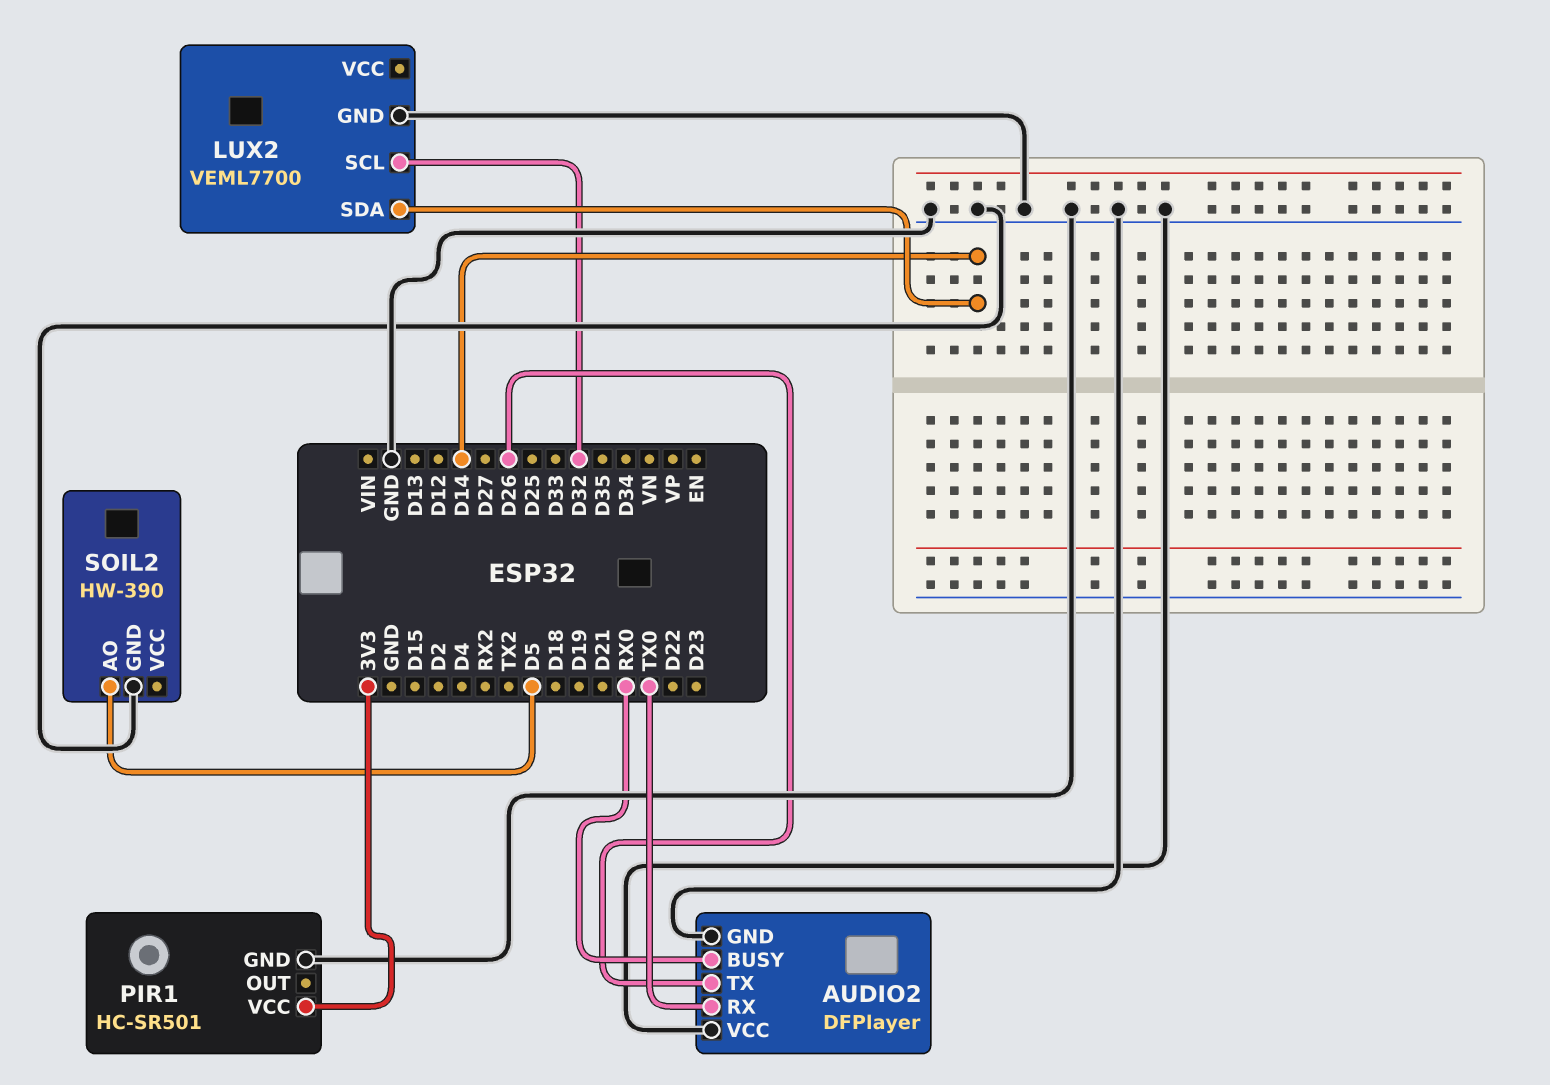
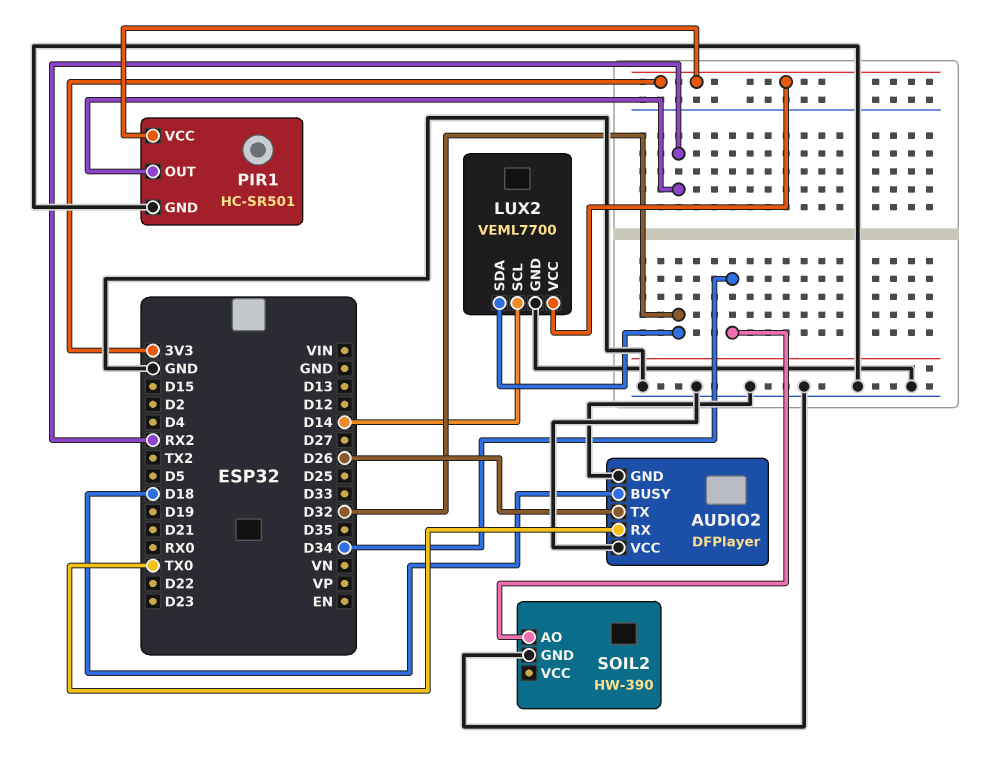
AUDIO2 pin BUSY: RX0 -> D18
LUX2 pin SCL: D32 -> D14
LUX2 pin SDA: D14 -> D32
LUX2 pin VCC: none -> 3V3
PIR1 pin OUT: none -> RX2
SOIL2 pin AO: D5 -> D34

